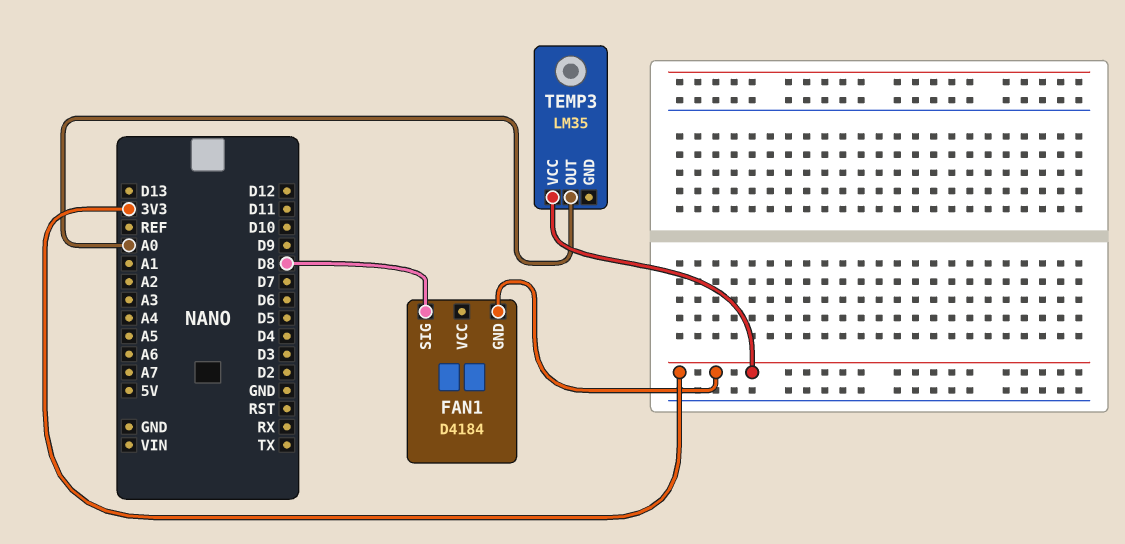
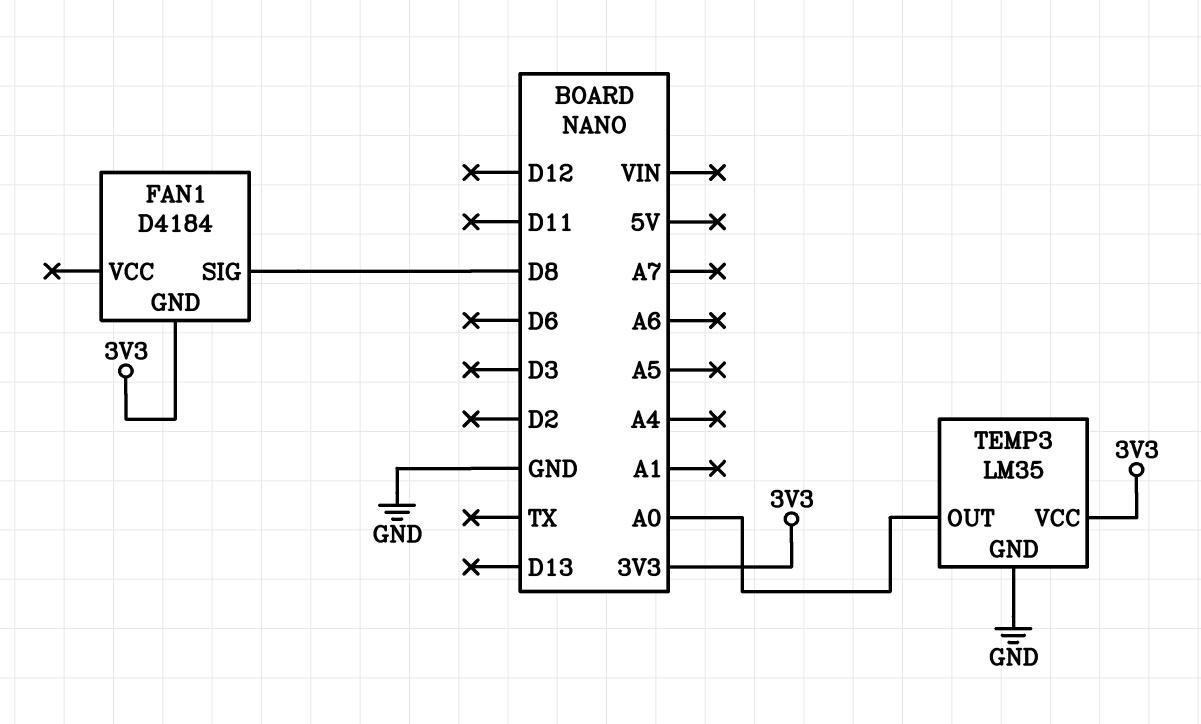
TEMP3 pin GND: none -> GND

